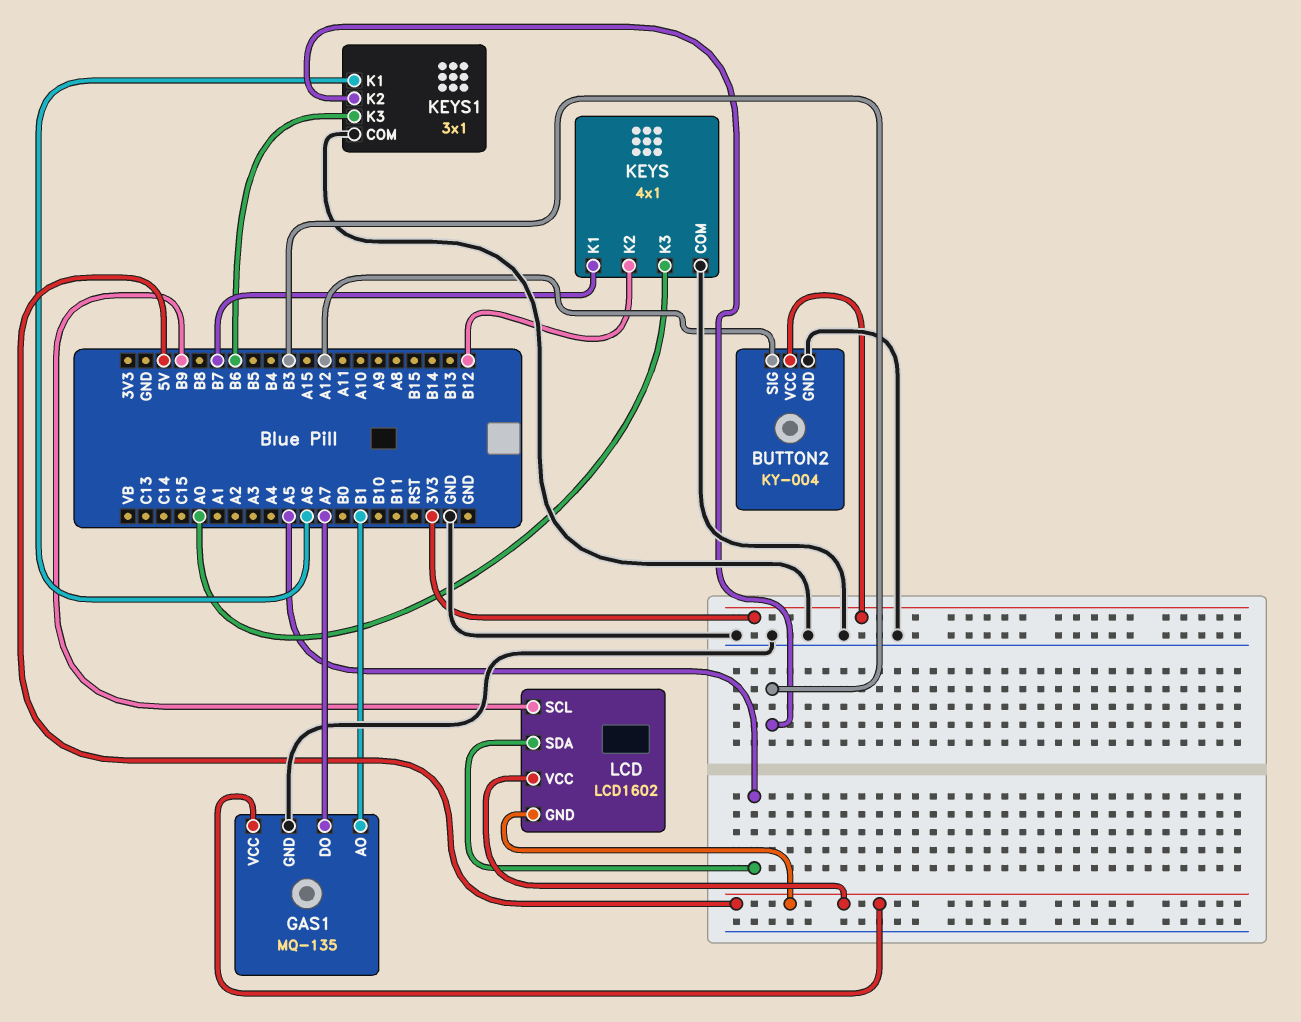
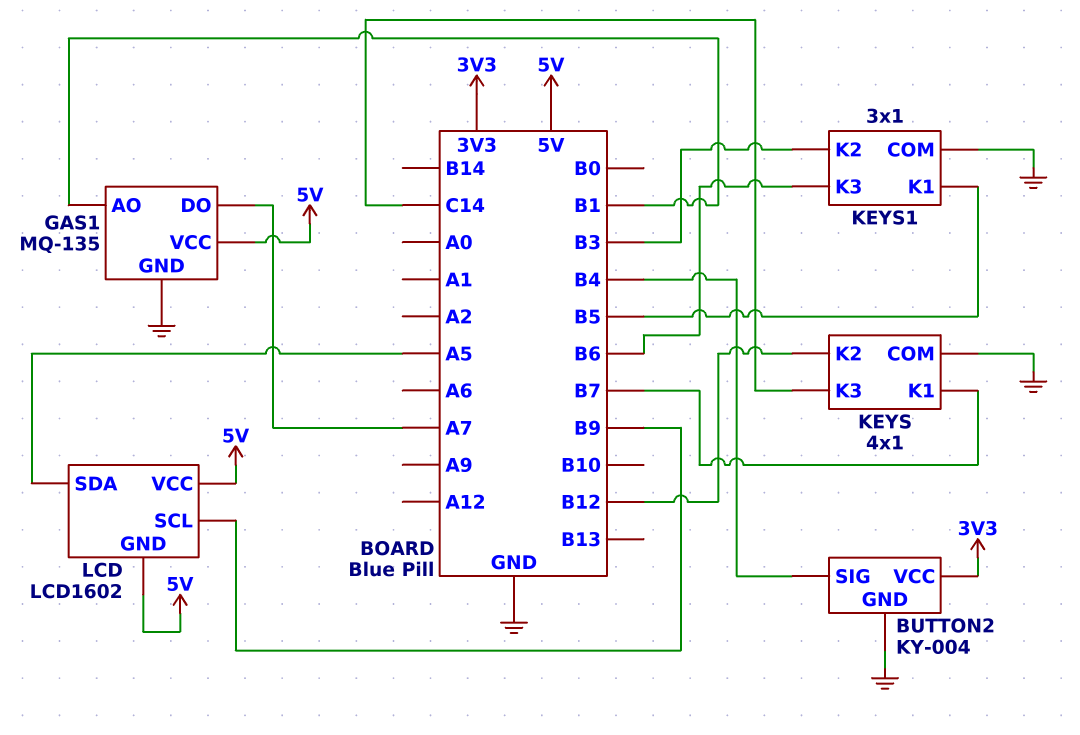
BUTTON2 pin SIG: A12 -> B4
KEYS pin K3: A0 -> C14
KEYS1 pin K1: A6 -> B5

